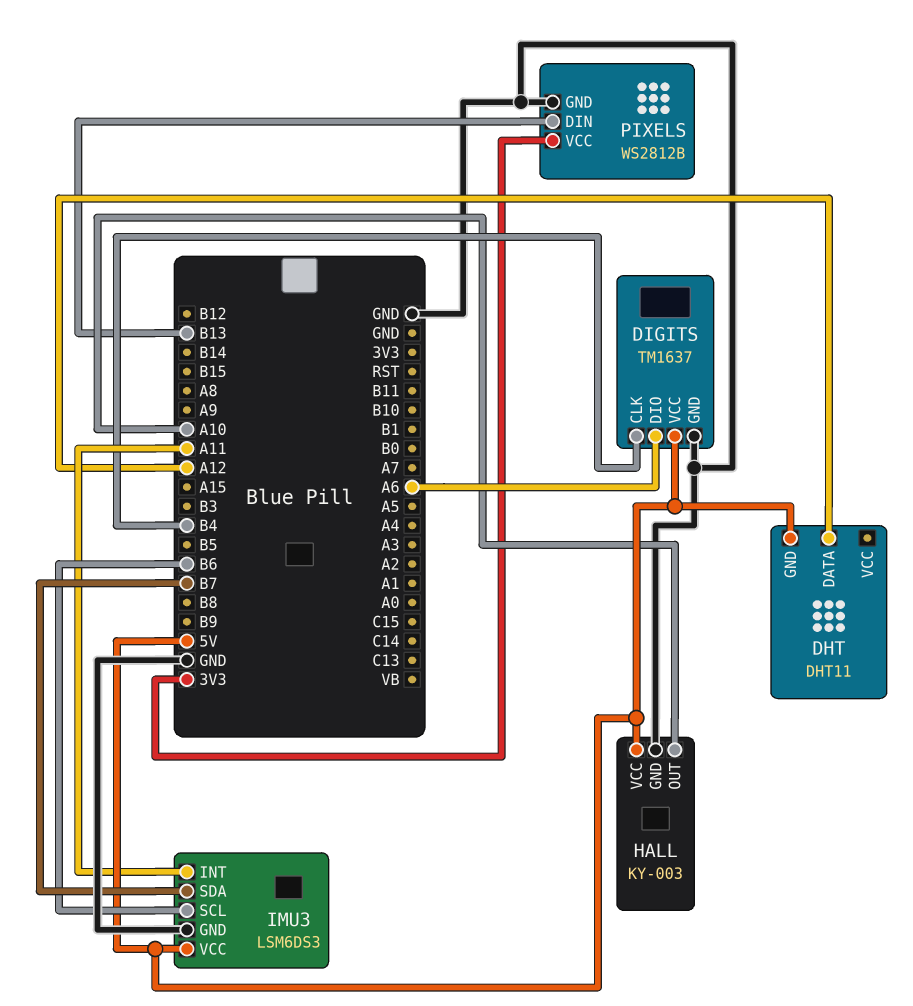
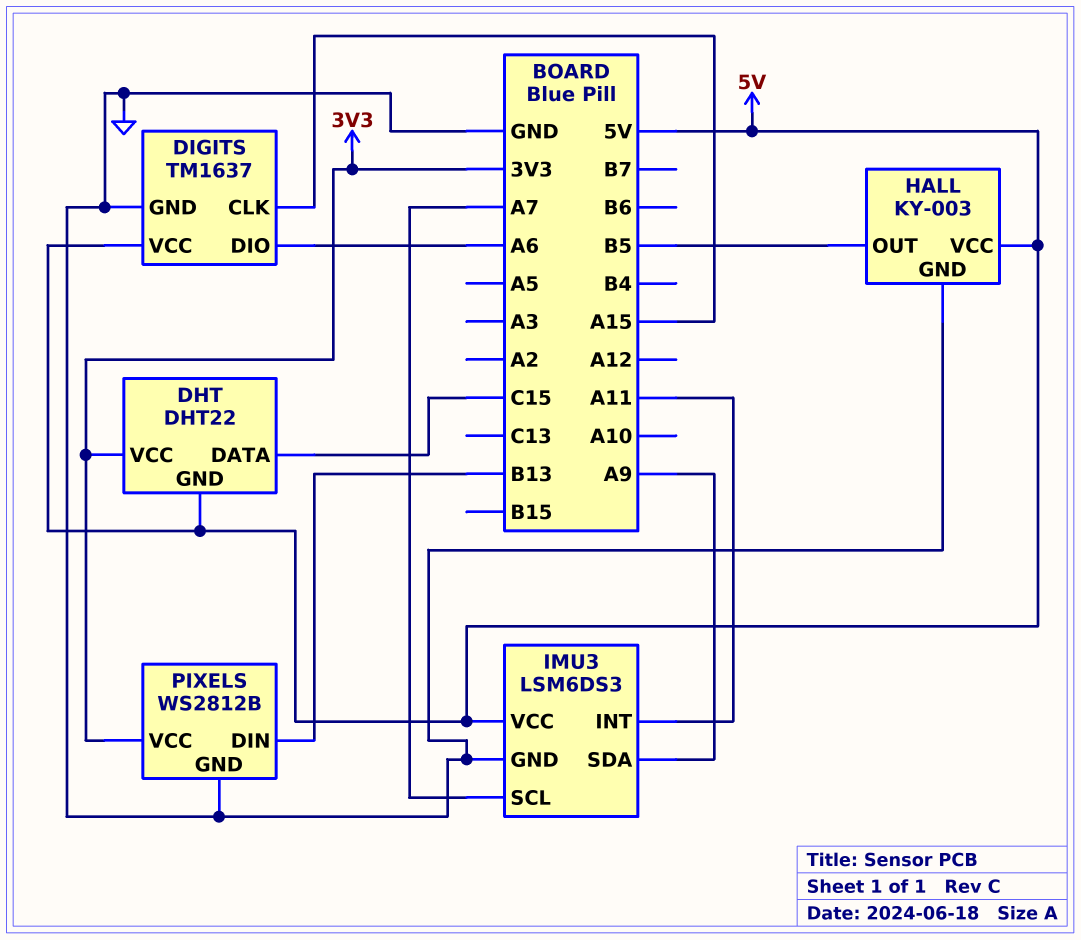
DHT: DHT11 -> DHT22
DHT pin DATA: A12 -> C15
DHT pin VCC: none -> 3V3
DIGITS pin CLK: B4 -> A15
HALL pin OUT: A10 -> B5
IMU3 pin SCL: B6 -> A7
IMU3 pin SDA: B7 -> A9

